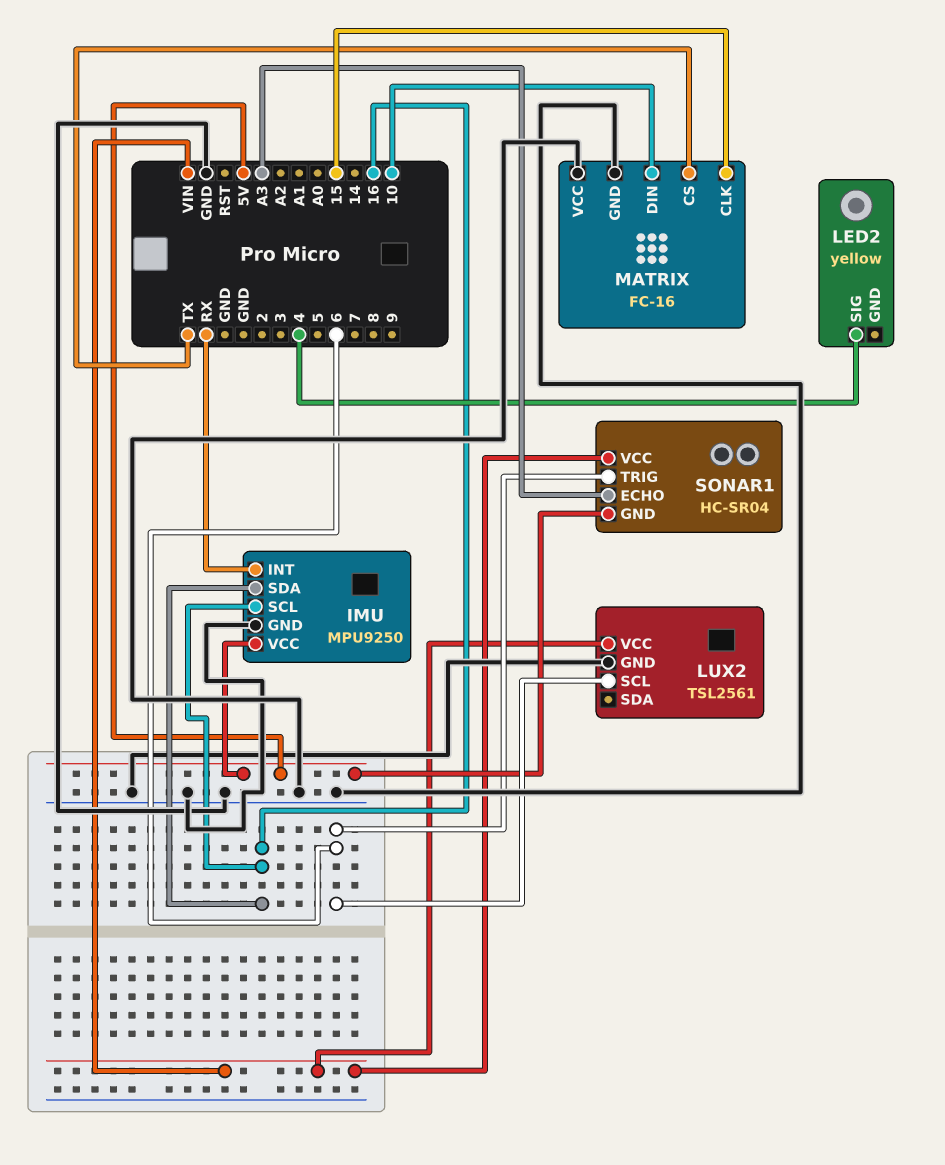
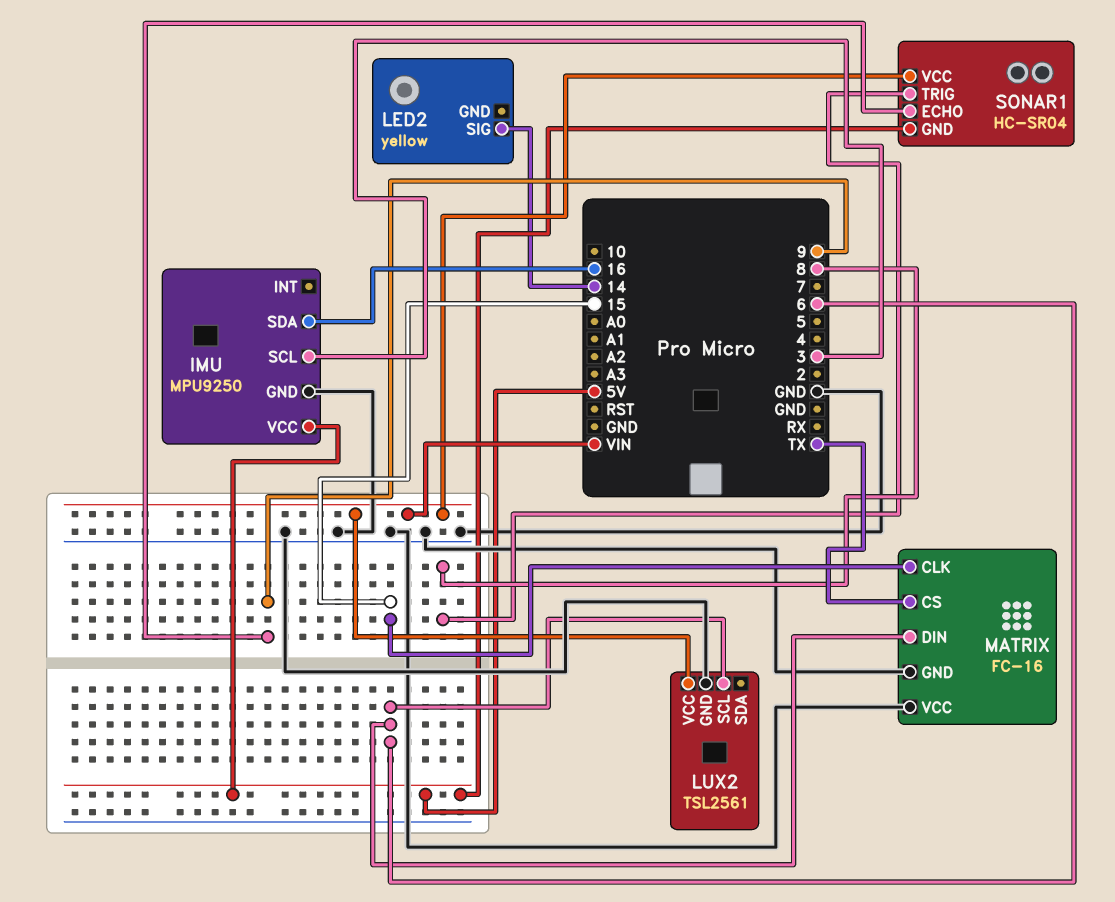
IMU pin INT: RX -> none
IMU pin SCL: 16 -> 3
LED2 pin SIG: 4 -> 14
MATRIX pin DIN: 10 -> 6
SONAR1 pin ECHO: A3 -> 9
SONAR1 pin TRIG: 6 -> 8

